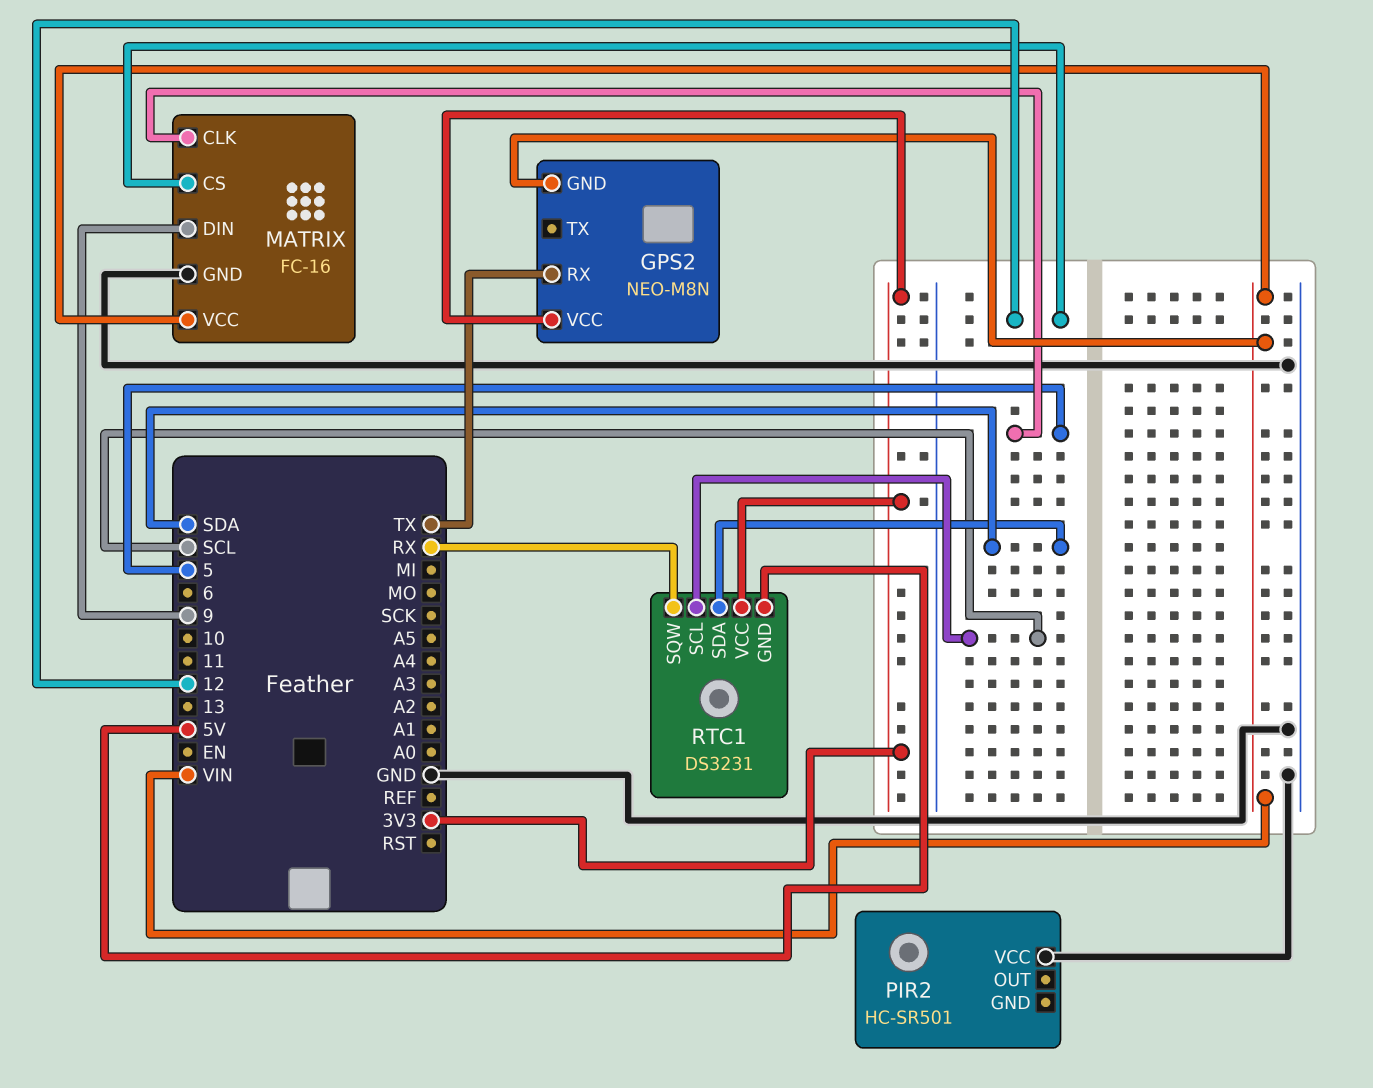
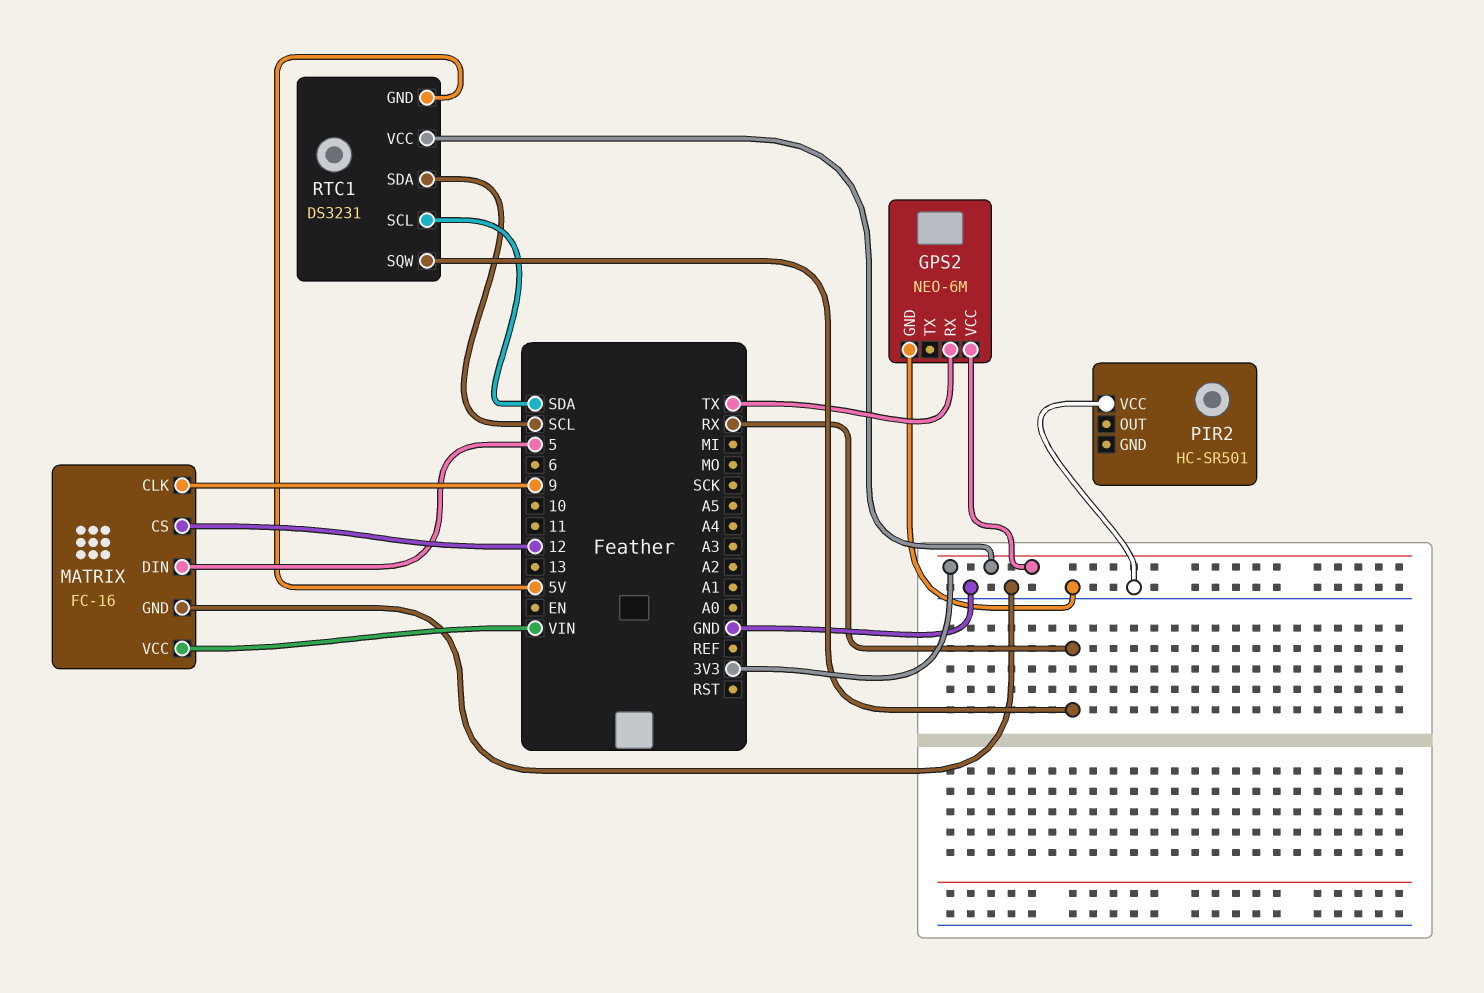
GPS2: NEO-M8N -> NEO-6M
GPS2 pin GND: VIN -> GND
MATRIX pin CLK: 5 -> 9
MATRIX pin DIN: 9 -> 5
RTC1 pin SCL: SCL -> SDA
RTC1 pin SDA: SDA -> SCL

